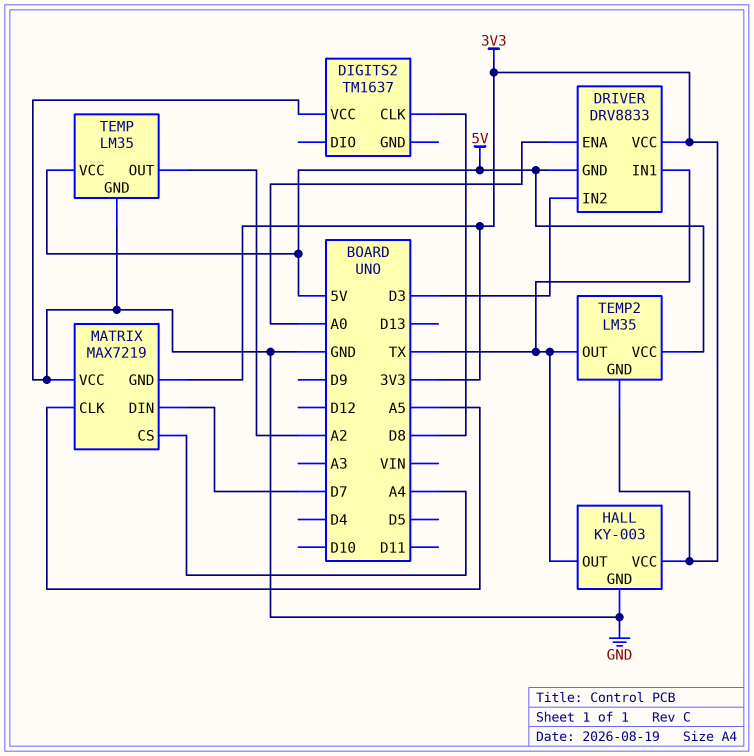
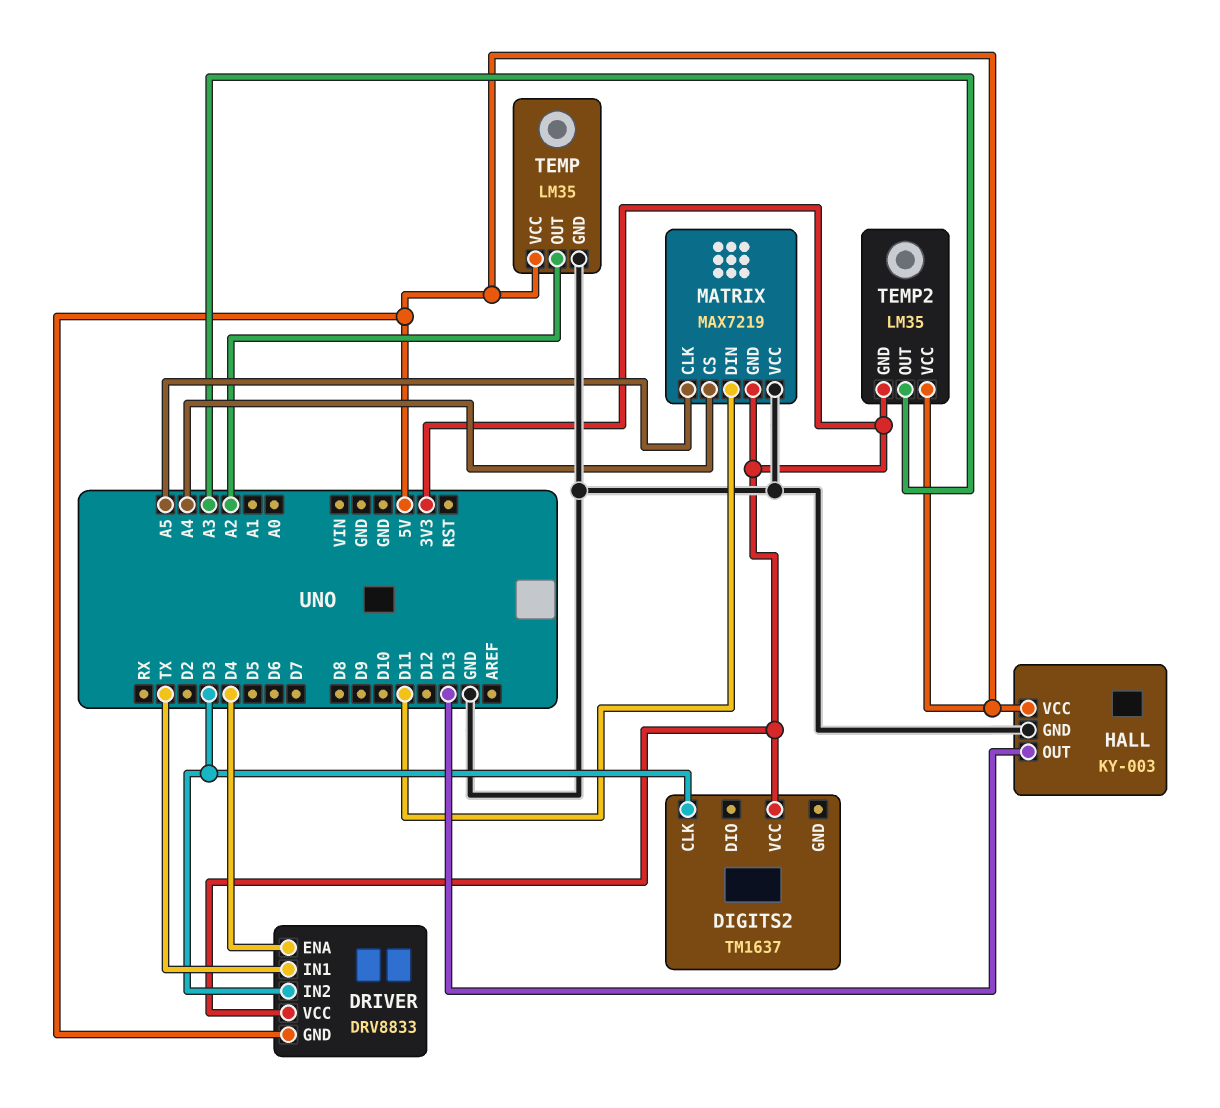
DIGITS2 pin CLK: D8 -> D3
DIGITS2 pin VCC: GND -> 3V3
DRIVER pin ENA: A0 -> D4
HALL pin OUT: TX -> D13
HALL pin VCC: 3V3 -> 5V
MATRIX pin DIN: D7 -> D11
TEMP2 pin OUT: TX -> A3

